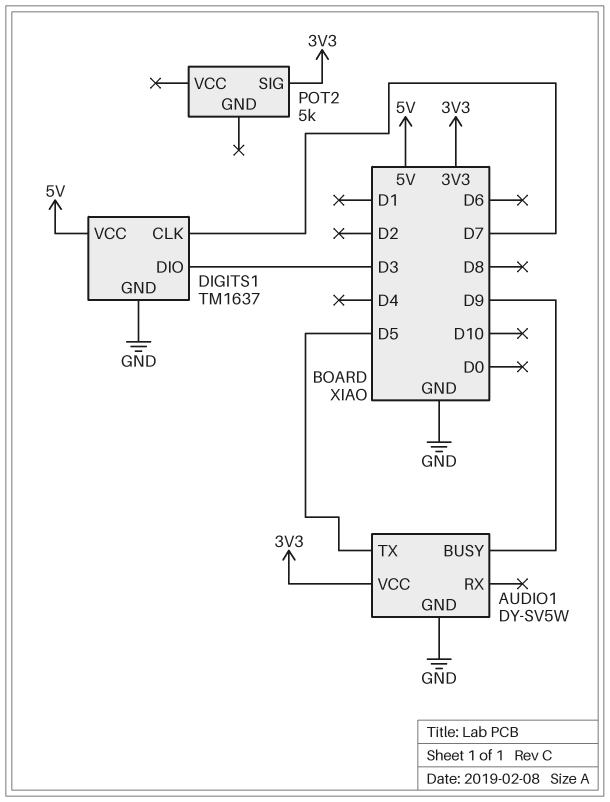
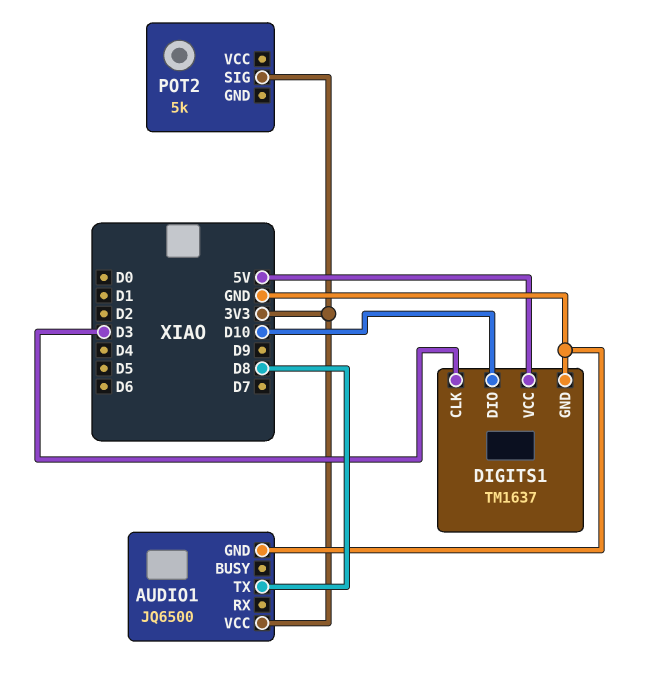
AUDIO1: DY-SV5W -> JQ6500
AUDIO1 pin BUSY: D9 -> none
AUDIO1 pin TX: D5 -> D8
DIGITS1 pin CLK: D7 -> D3
DIGITS1 pin DIO: D3 -> D10

